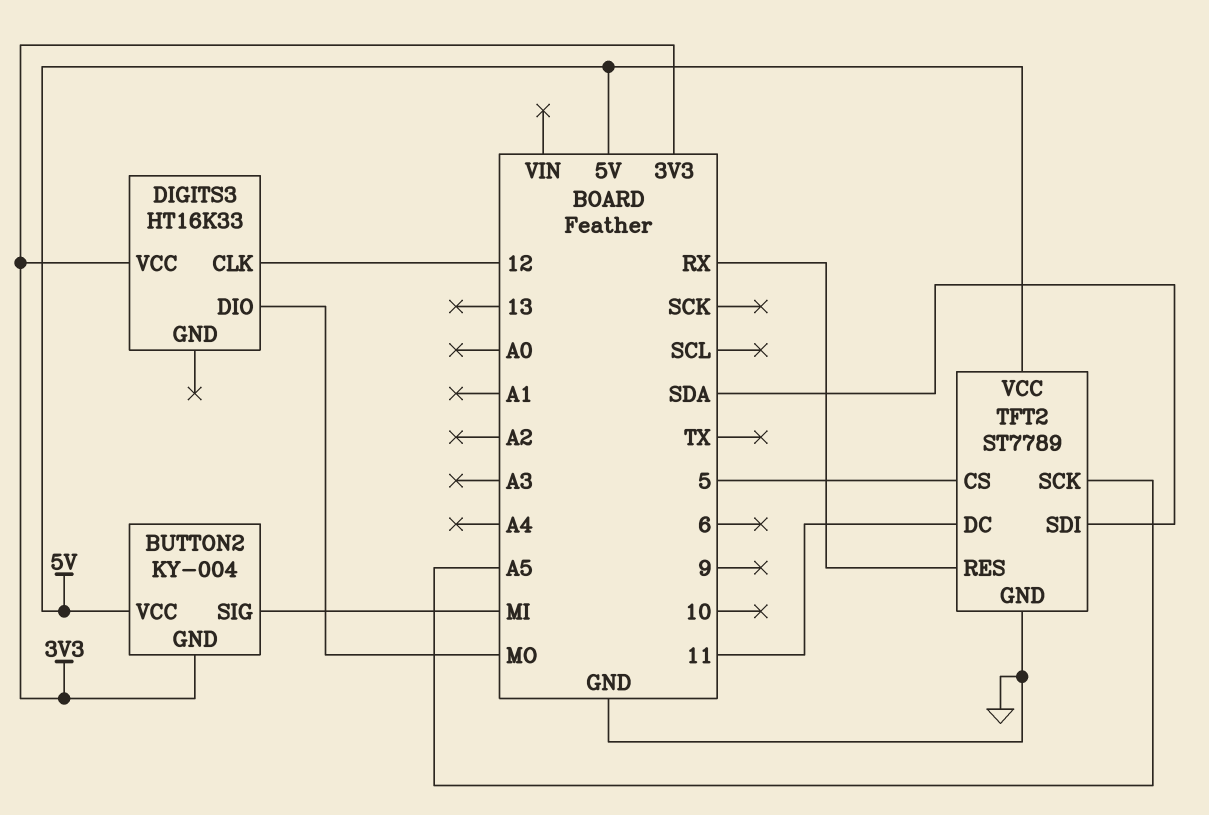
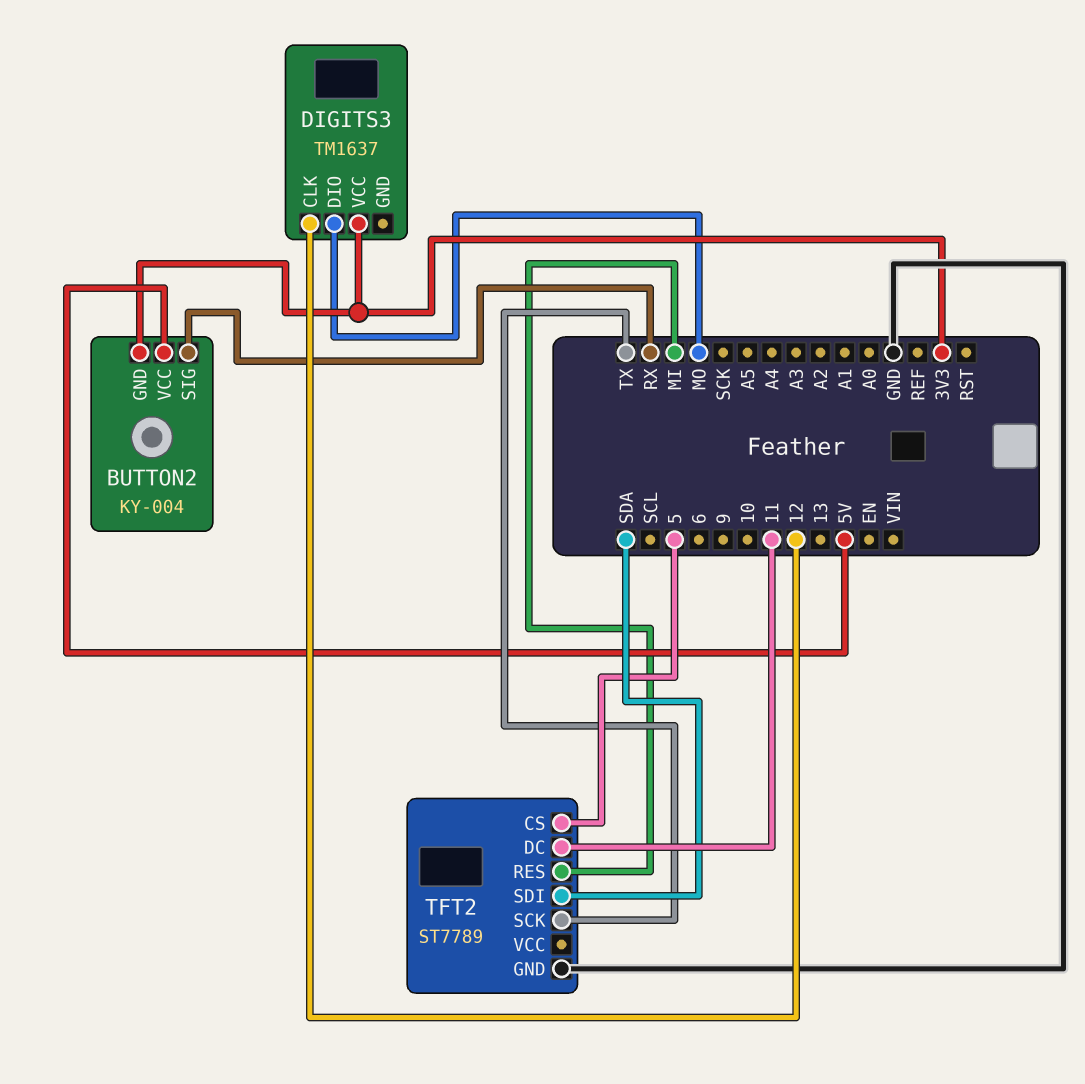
BUTTON2 pin SIG: MI -> RX
DIGITS3: HT16K33 -> TM1637
TFT2 pin RES: RX -> MI
TFT2 pin SCK: A5 -> TX
TFT2 pin VCC: 5V -> none

